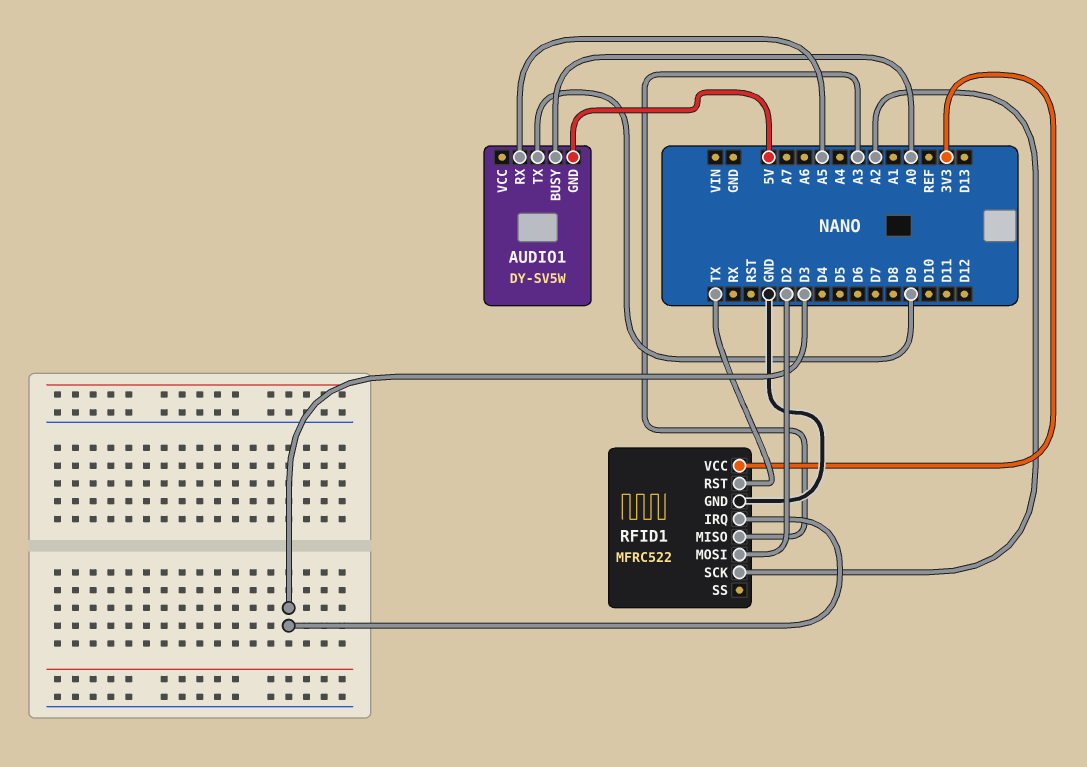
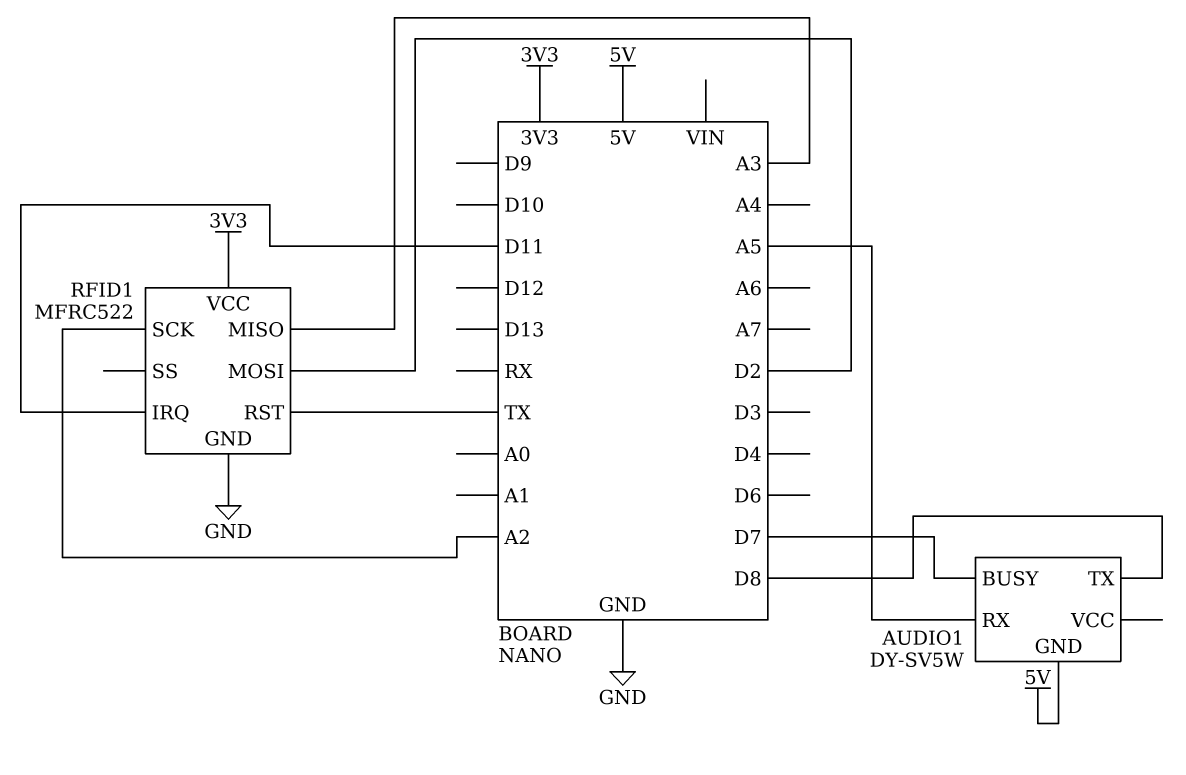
AUDIO1 pin BUSY: A0 -> D7
AUDIO1 pin TX: D9 -> D8
RFID1 pin IRQ: D3 -> D11

